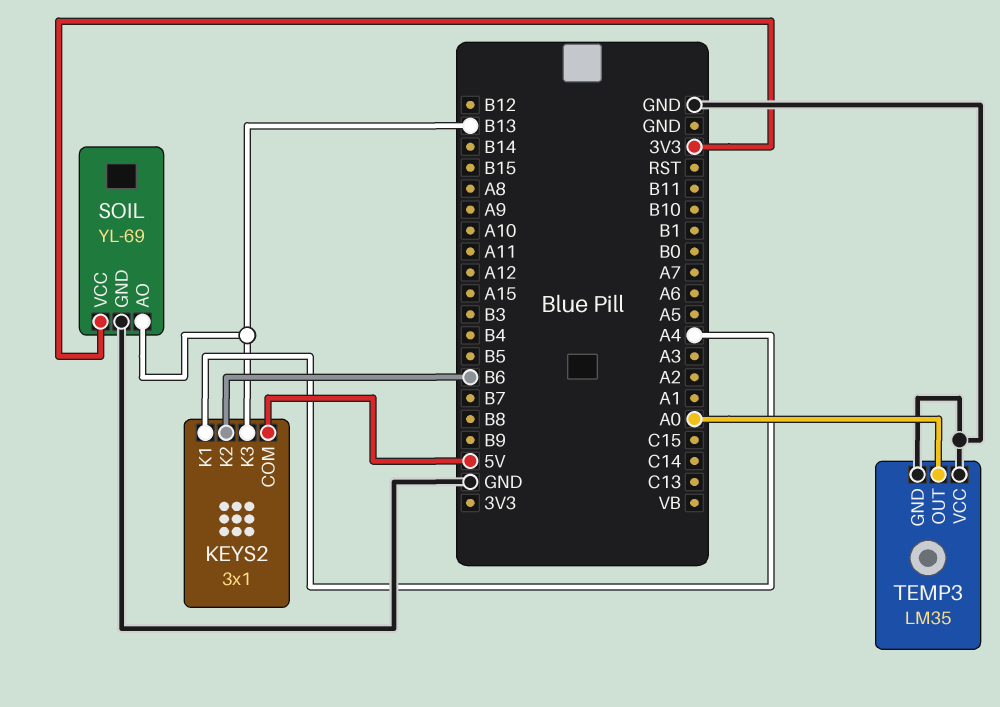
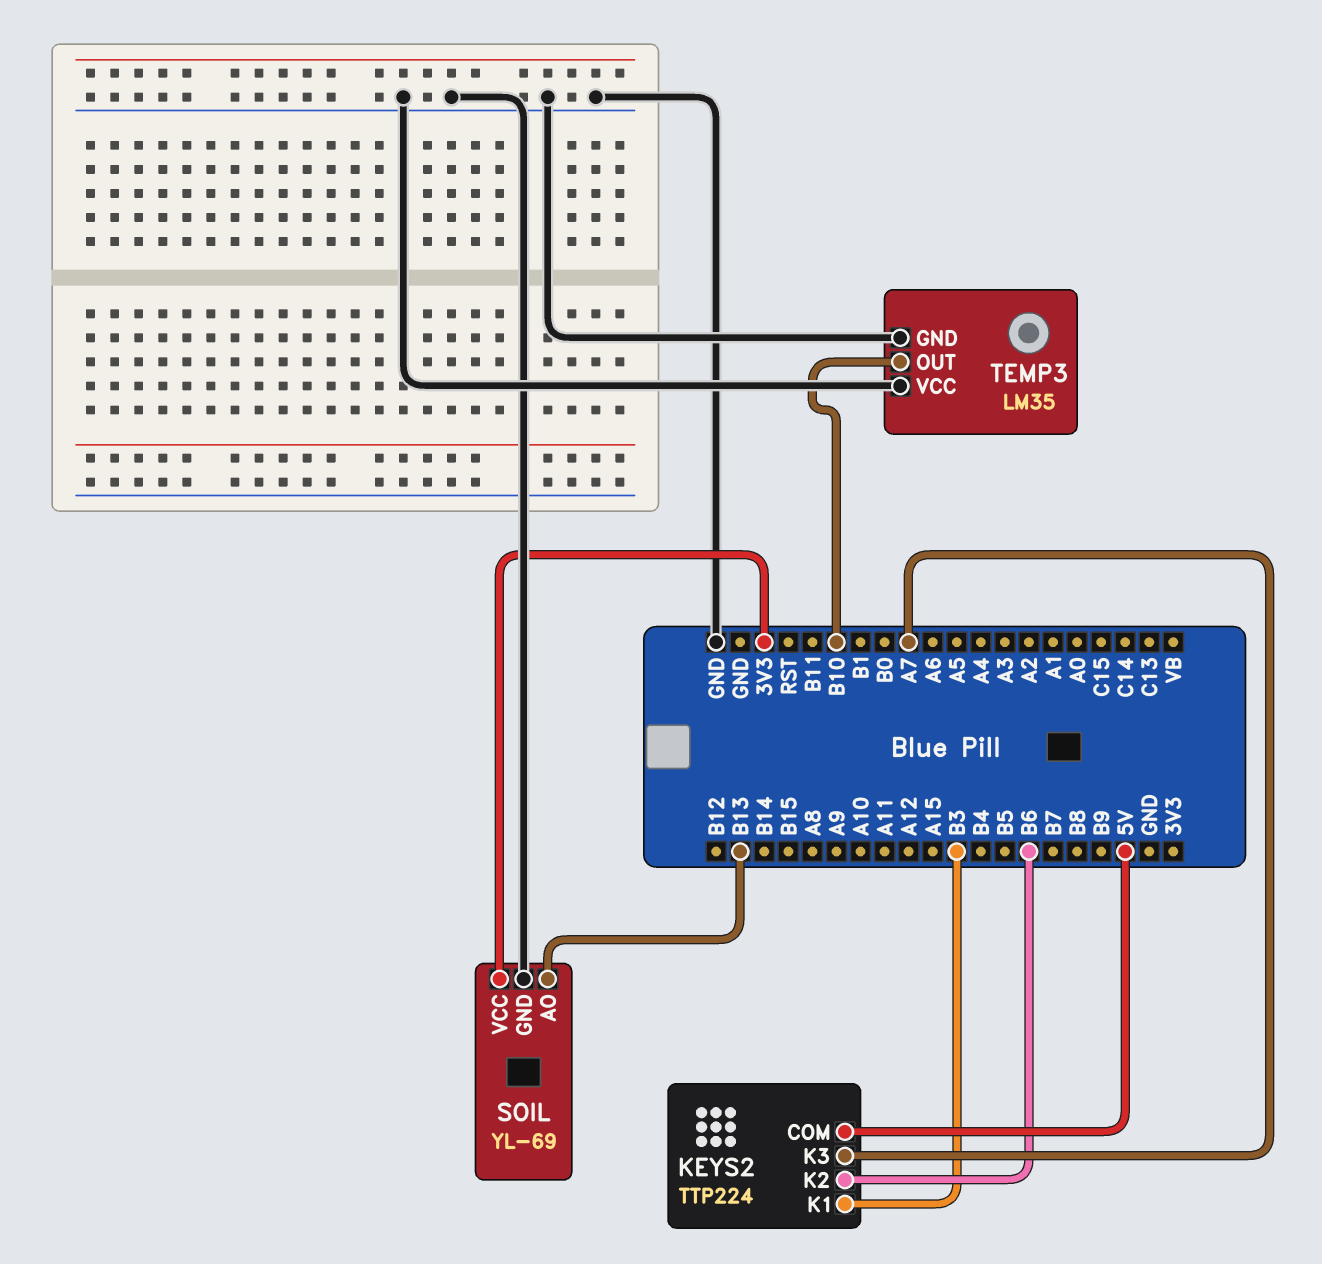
KEYS2: 3x1 -> TTP224
KEYS2 pin K1: A4 -> B3
KEYS2 pin K3: B13 -> A7
TEMP3 pin OUT: A0 -> B10

